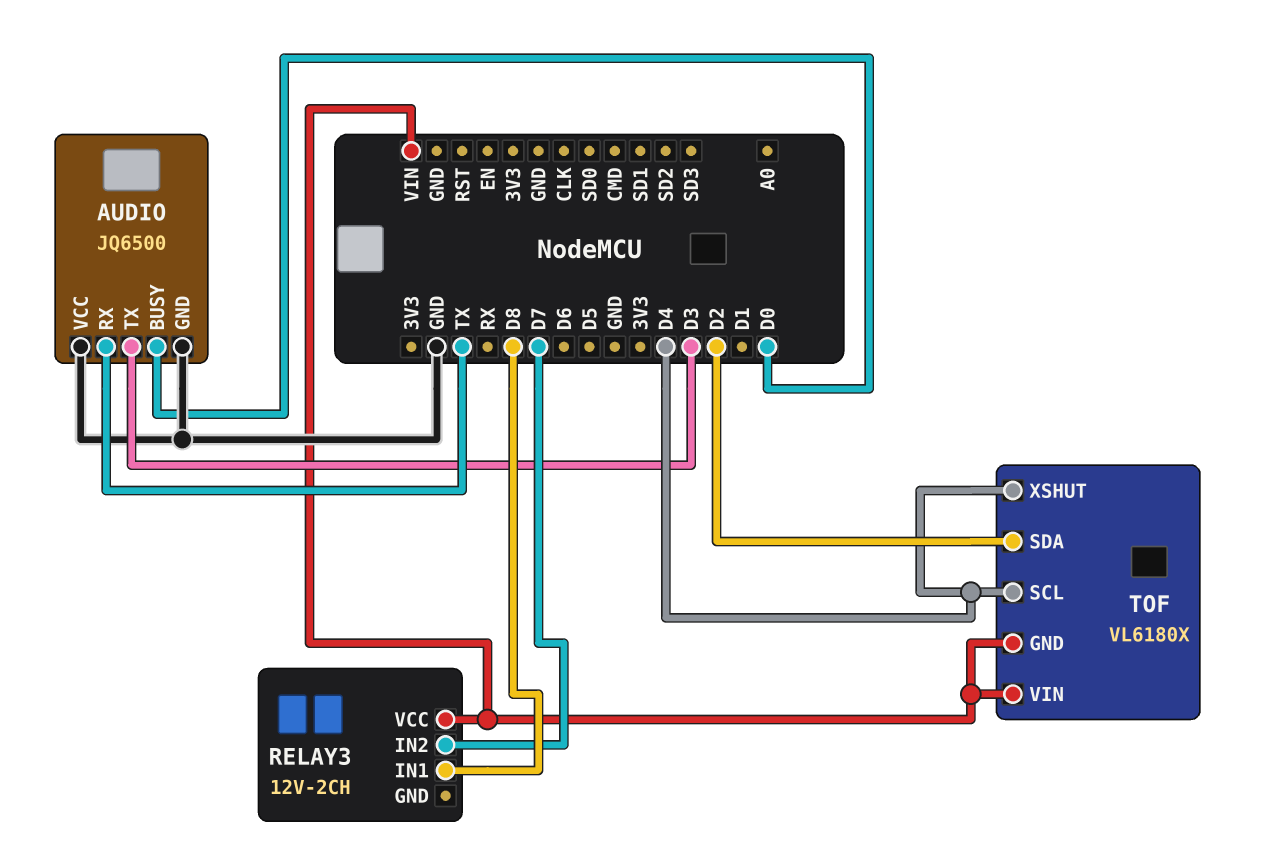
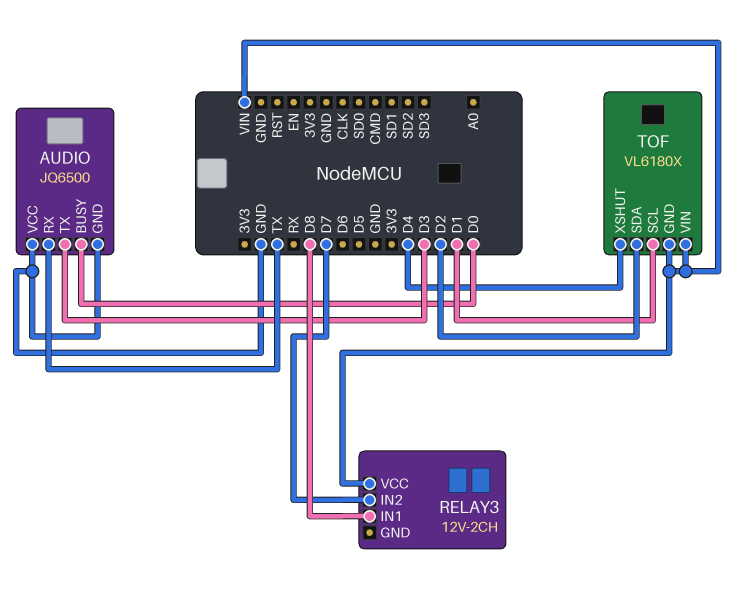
TOF pin SCL: D4 -> D1

